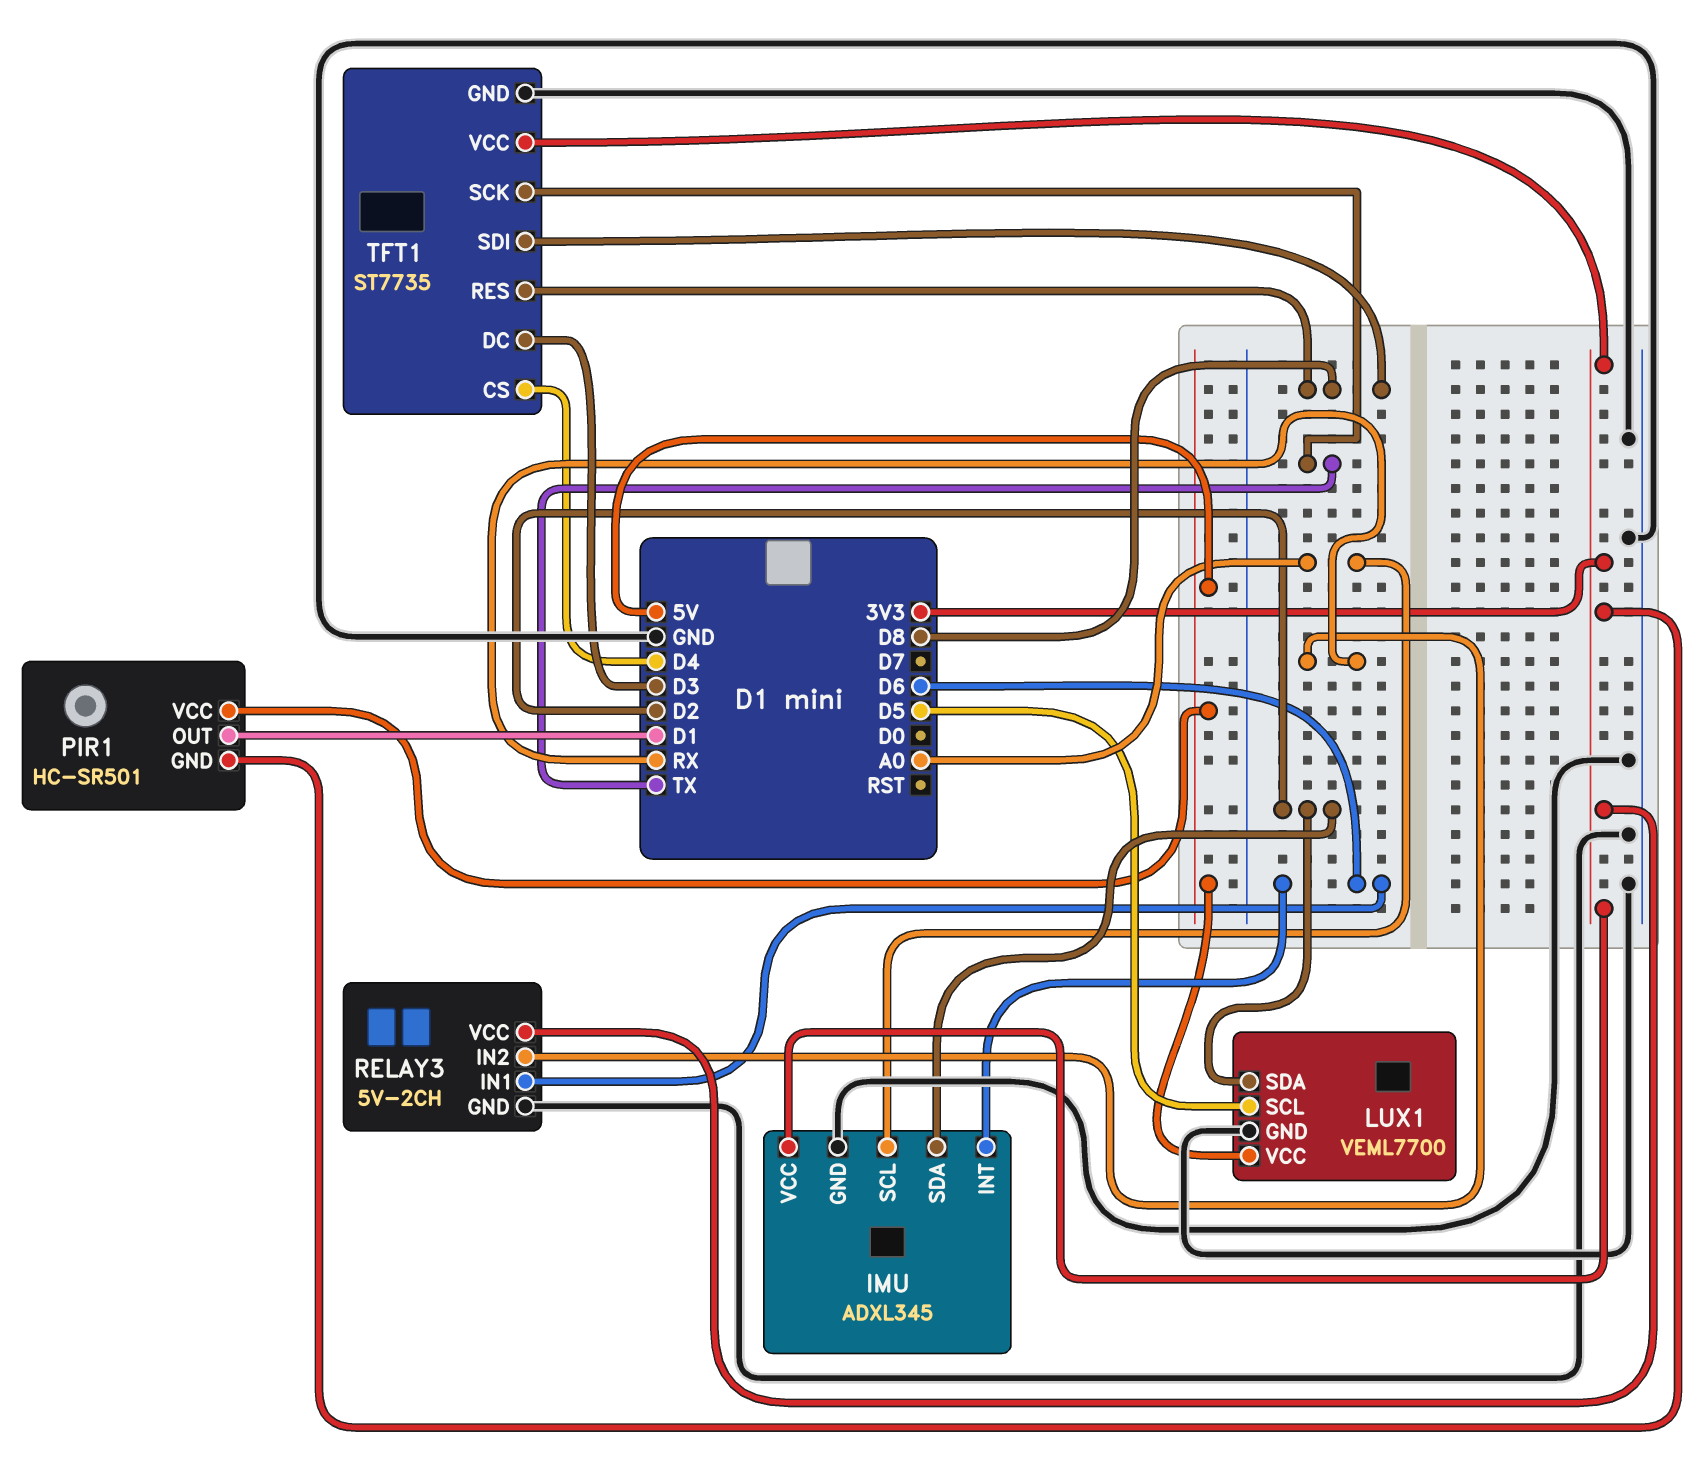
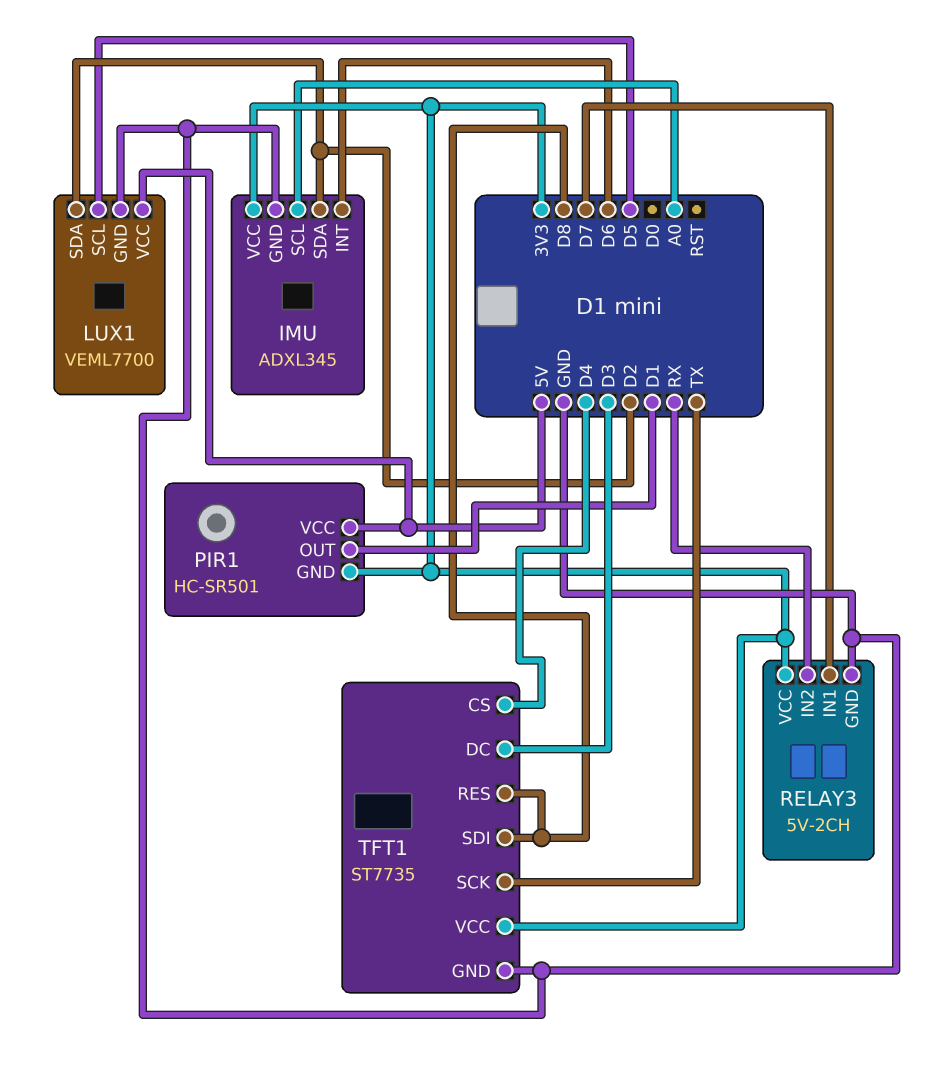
RELAY3 pin IN1: D6 -> D7

